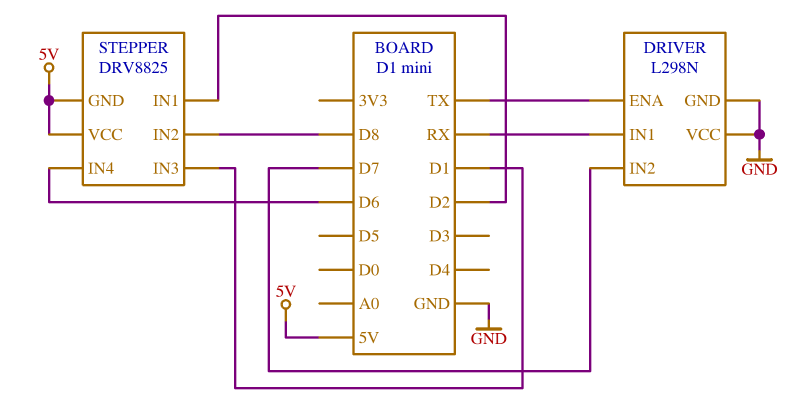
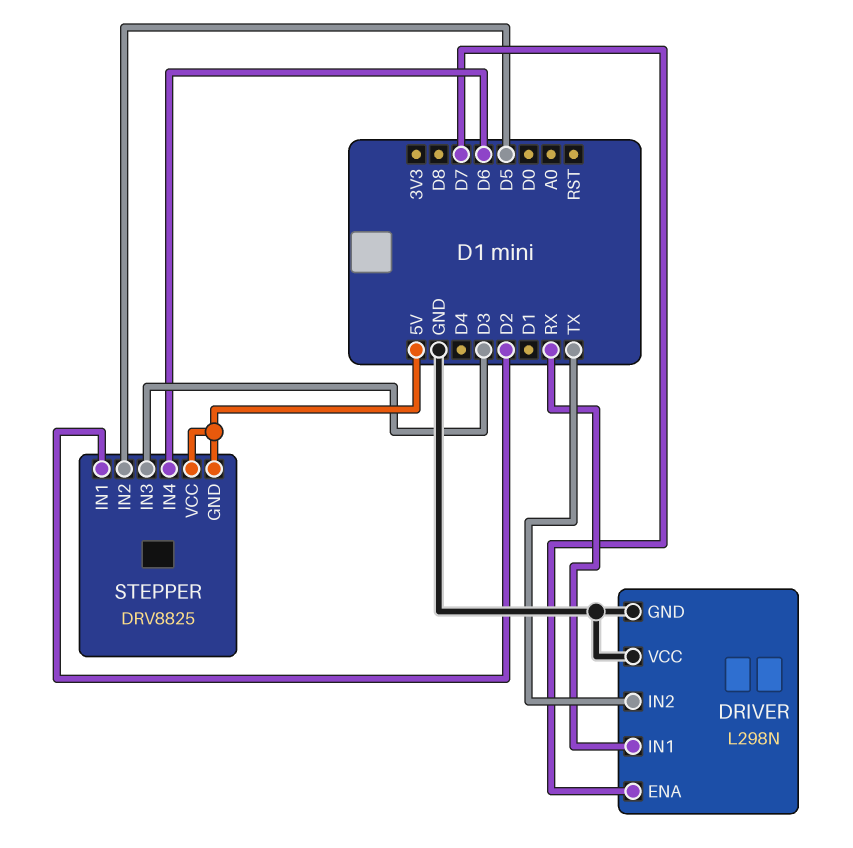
DRIVER pin ENA: TX -> D7
DRIVER pin IN2: D7 -> TX
STEPPER pin IN2: D8 -> D5
STEPPER pin IN3: D1 -> D3

